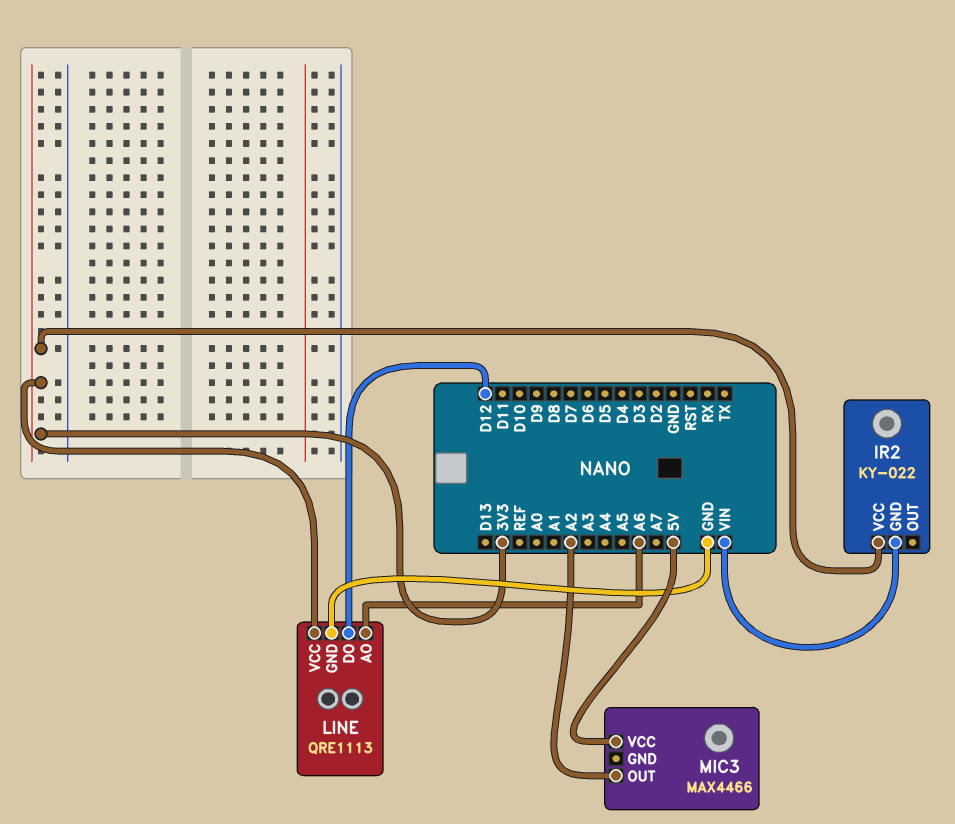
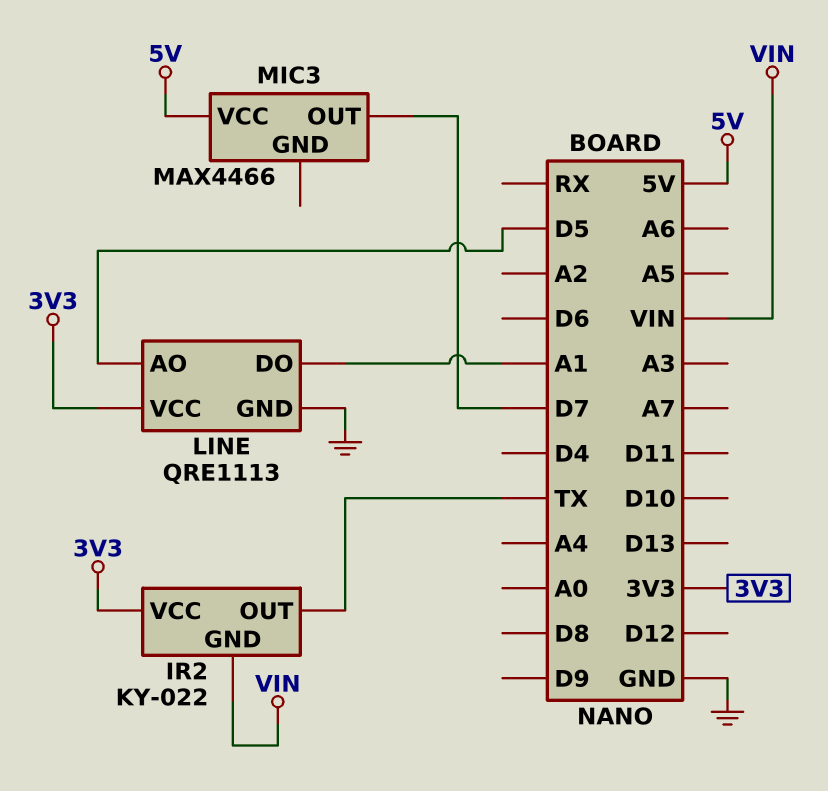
IR2 pin OUT: none -> TX
LINE pin AO: A6 -> D5
LINE pin DO: D12 -> A1
MIC3 pin OUT: A2 -> D7

